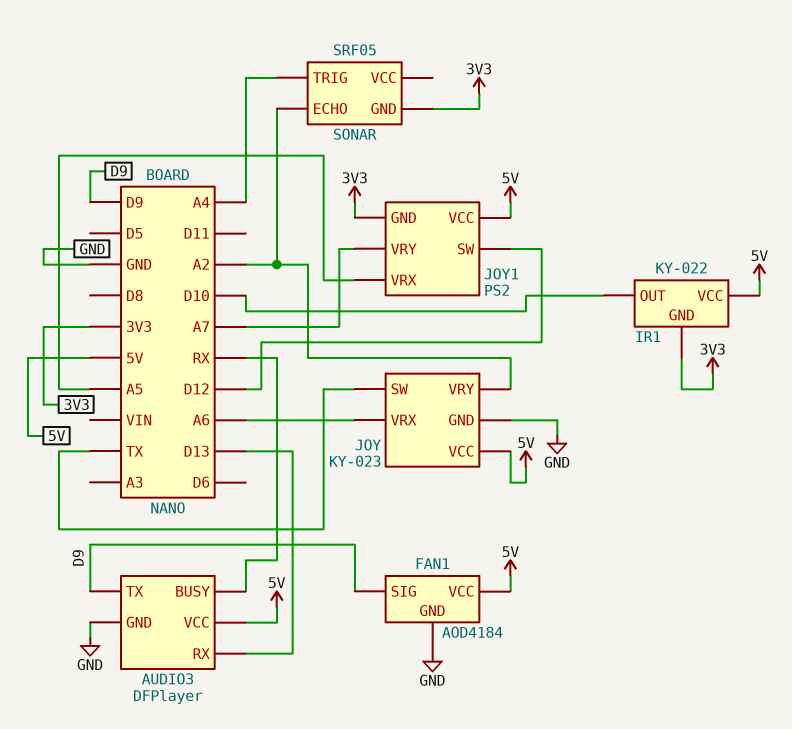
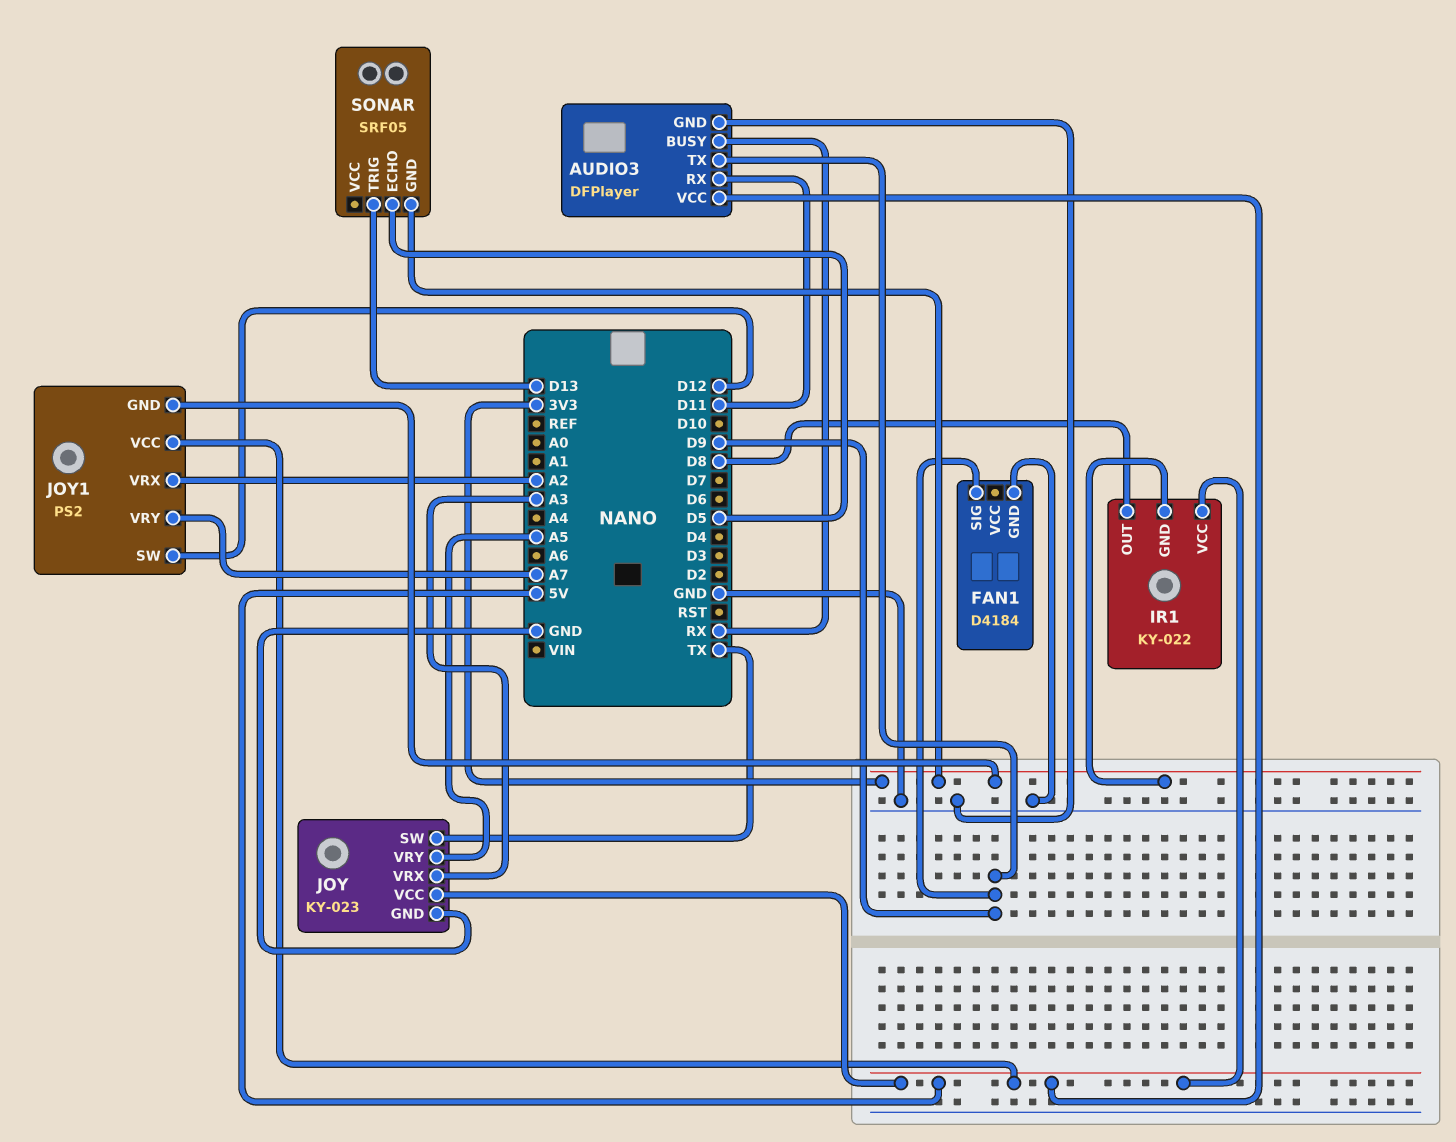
AUDIO3 pin RX: D13 -> D11
FAN1: AOD4184 -> D4184
FAN1 pin VCC: 5V -> none
IR1 pin OUT: D10 -> D8
JOY pin VRX: A6 -> A3
JOY pin VRY: A2 -> A5
JOY1 pin VRX: A5 -> A2
SONAR pin ECHO: A2 -> D5
SONAR pin TRIG: A4 -> D13

